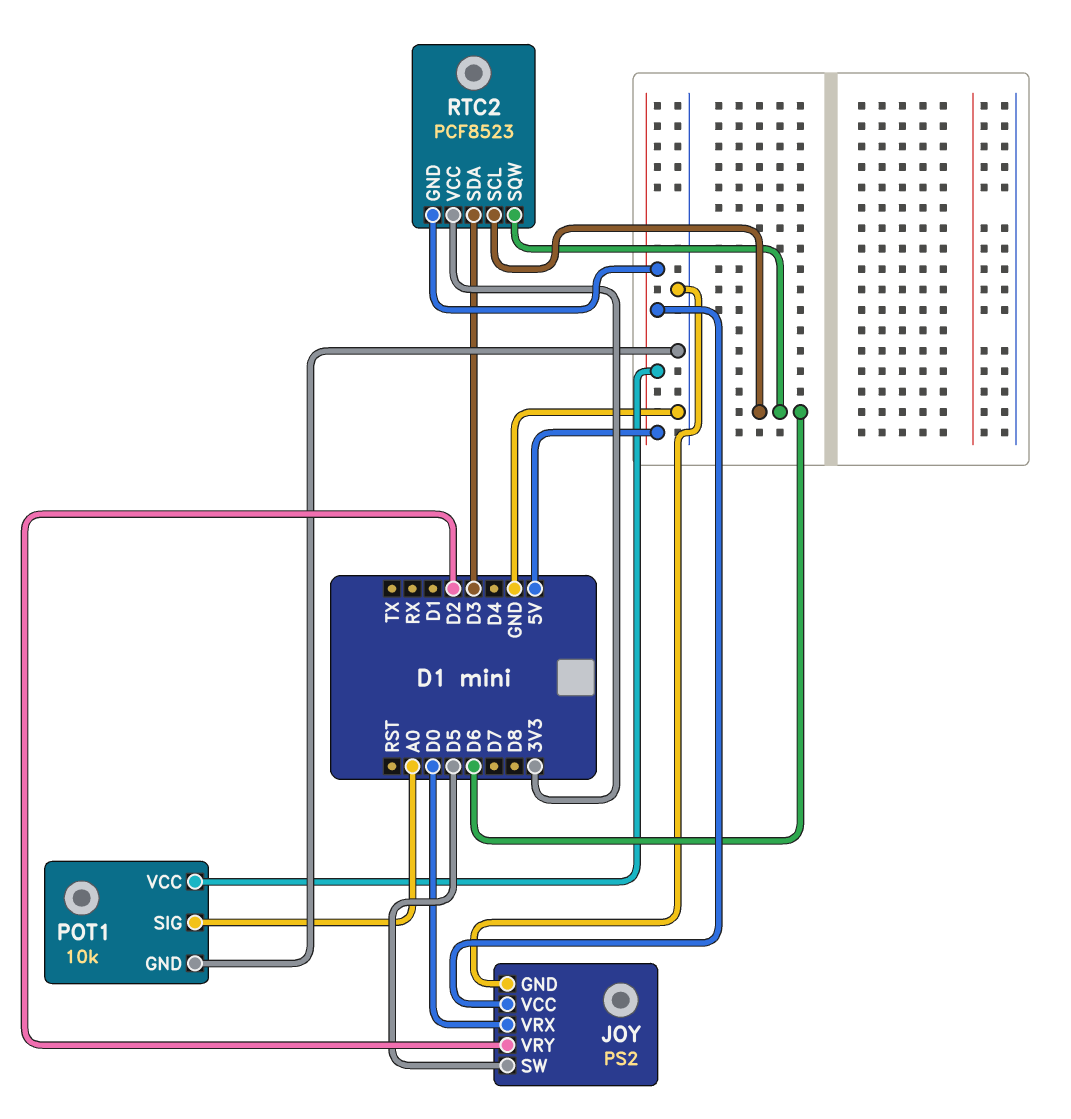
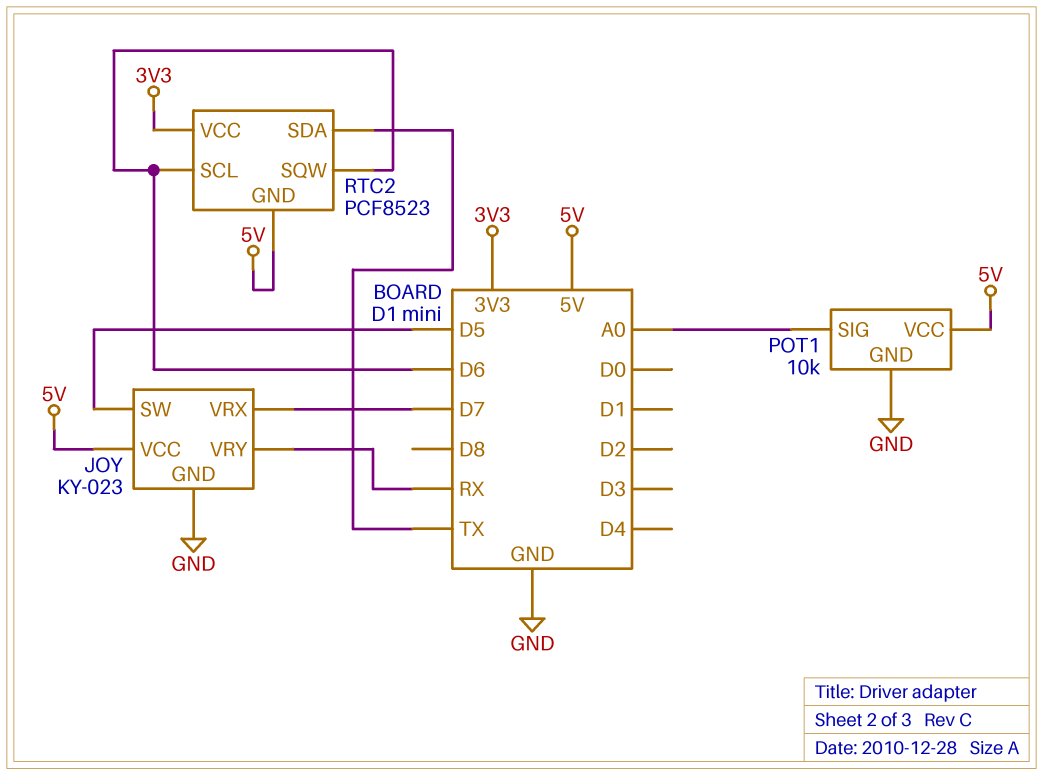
JOY: PS2 -> KY-023
JOY pin VRX: D0 -> D7
JOY pin VRY: D2 -> RX
RTC2 pin SDA: D3 -> TX

